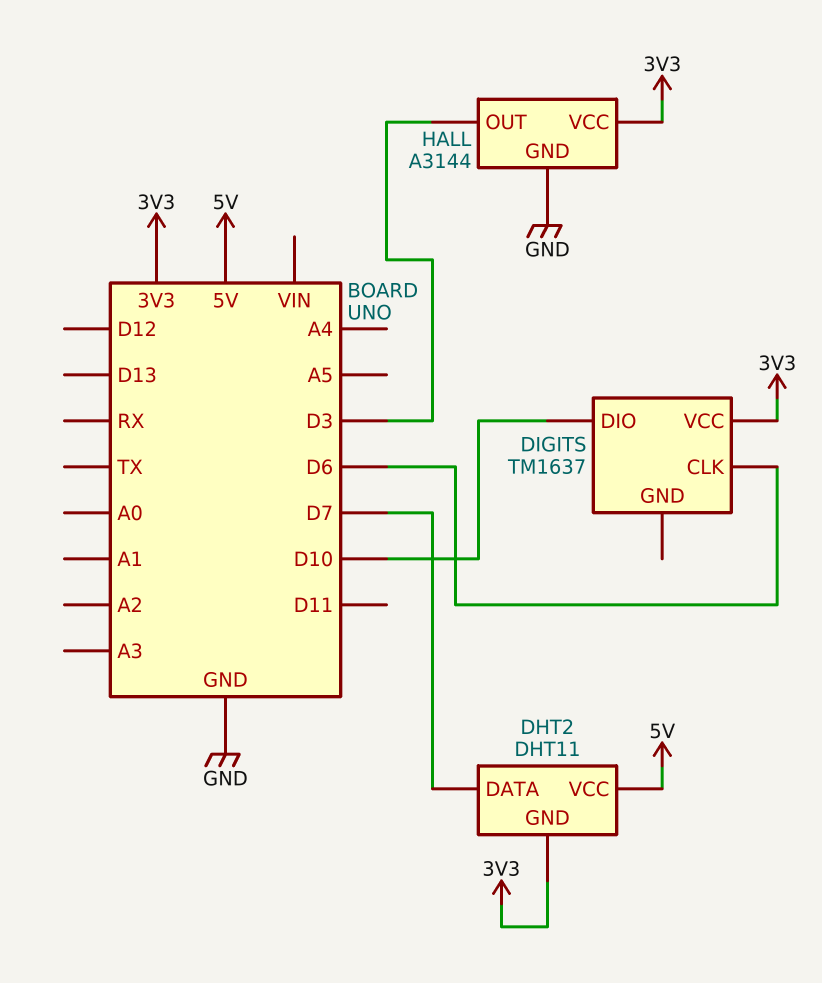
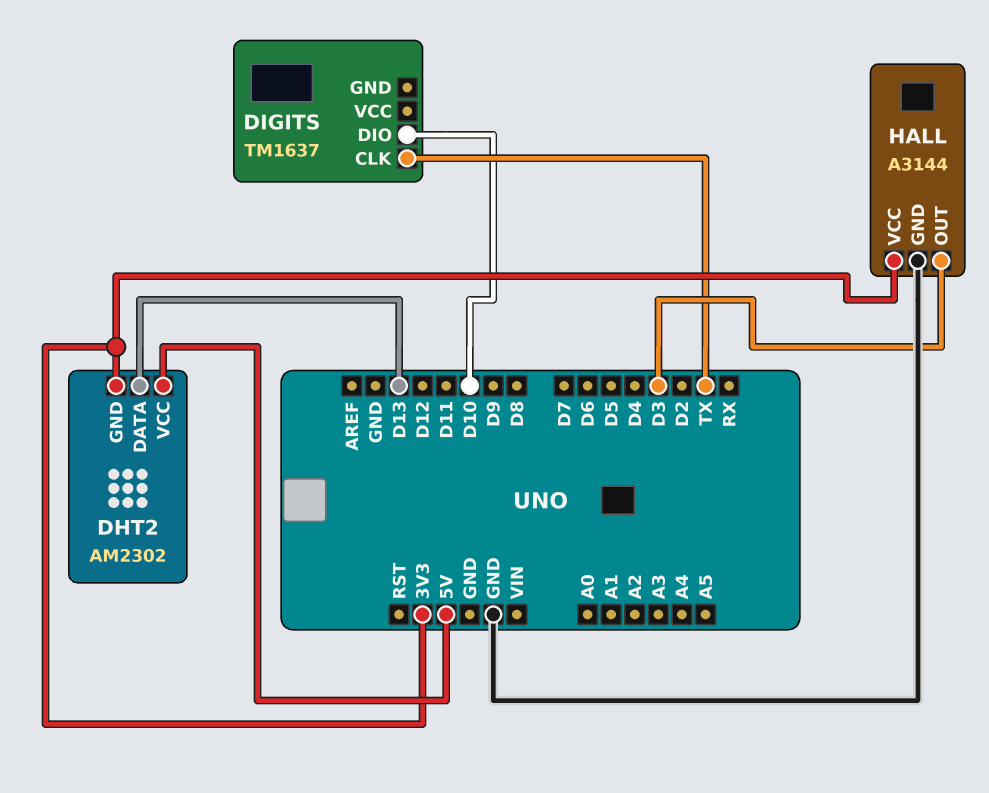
DHT2: DHT11 -> AM2302
DHT2 pin DATA: D7 -> D13
DIGITS pin CLK: D6 -> TX
DIGITS pin VCC: 3V3 -> none

